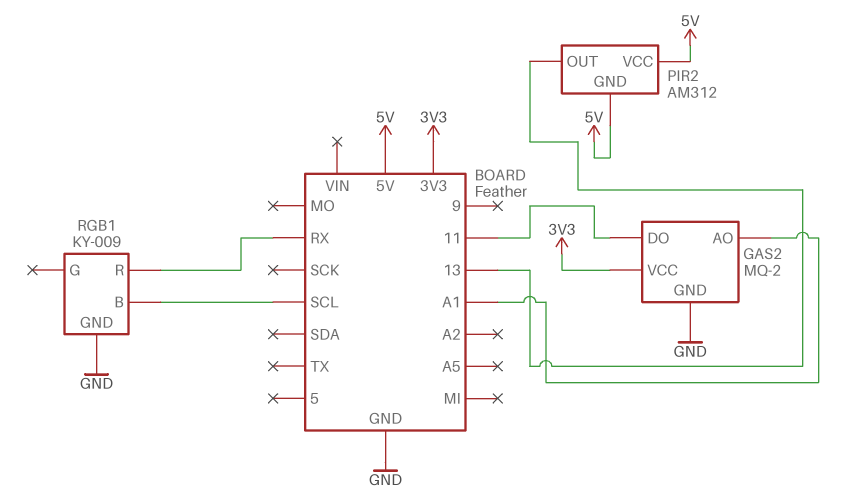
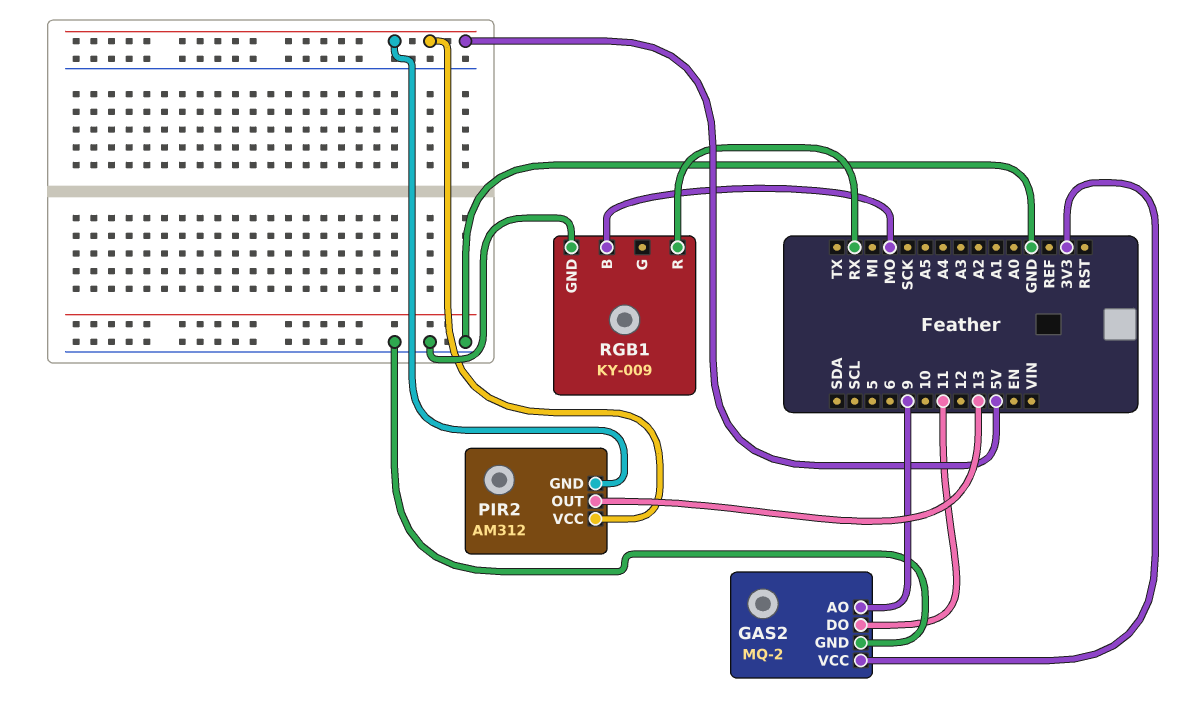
GAS2 pin AO: A1 -> 9
RGB1 pin B: SCL -> MO

